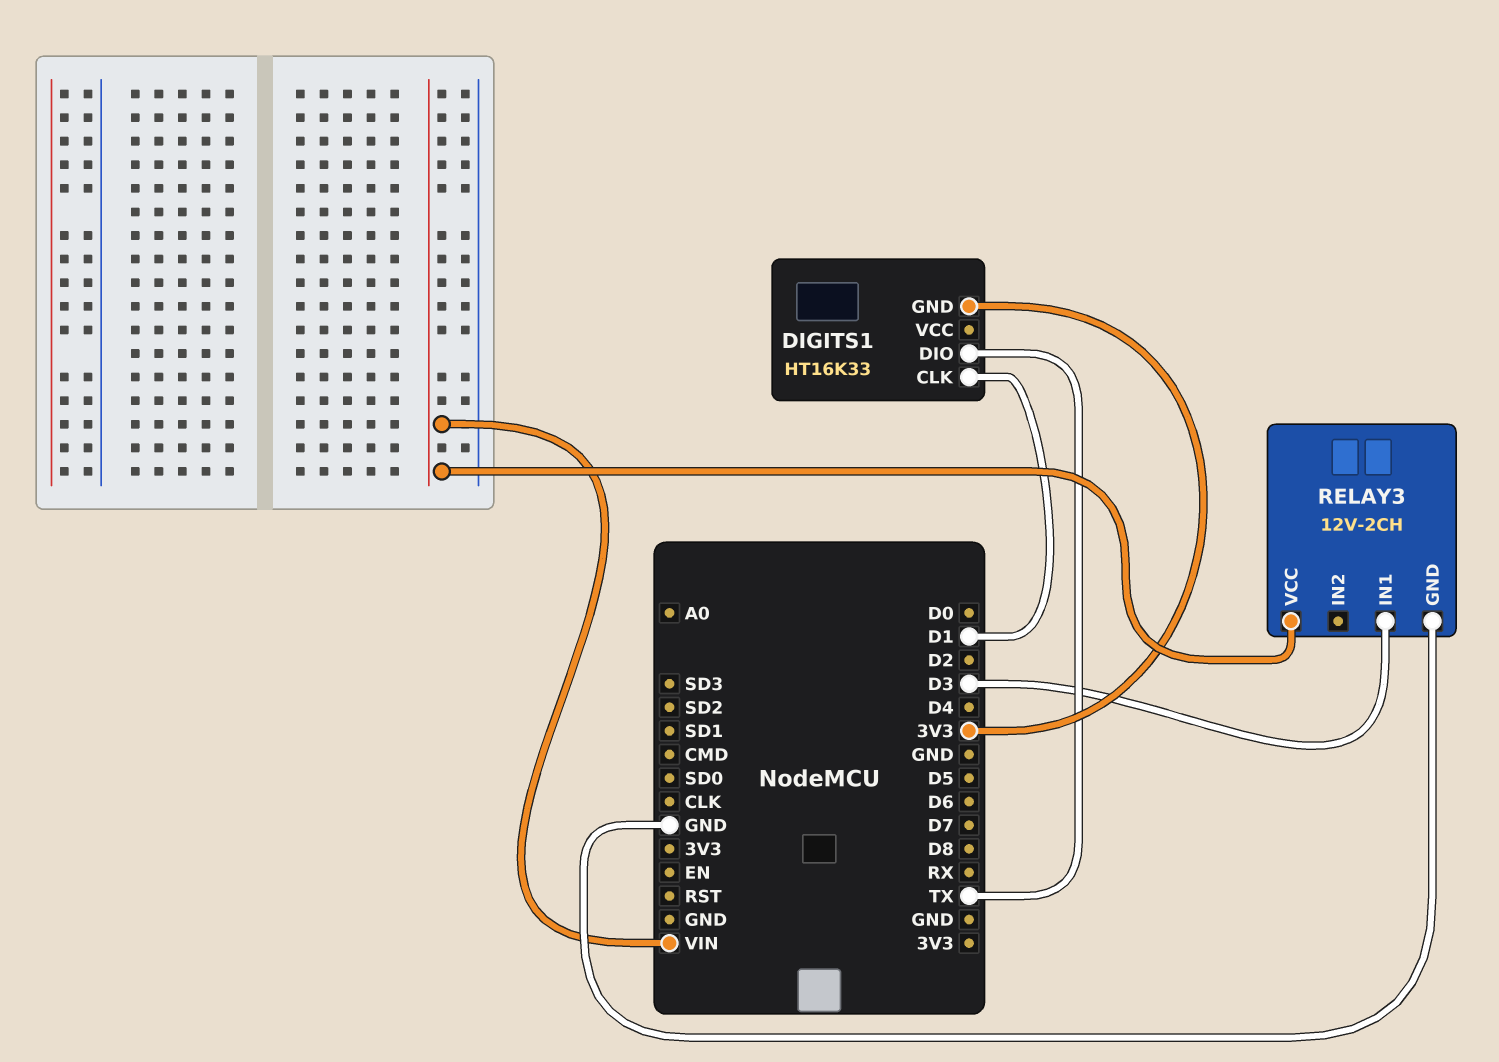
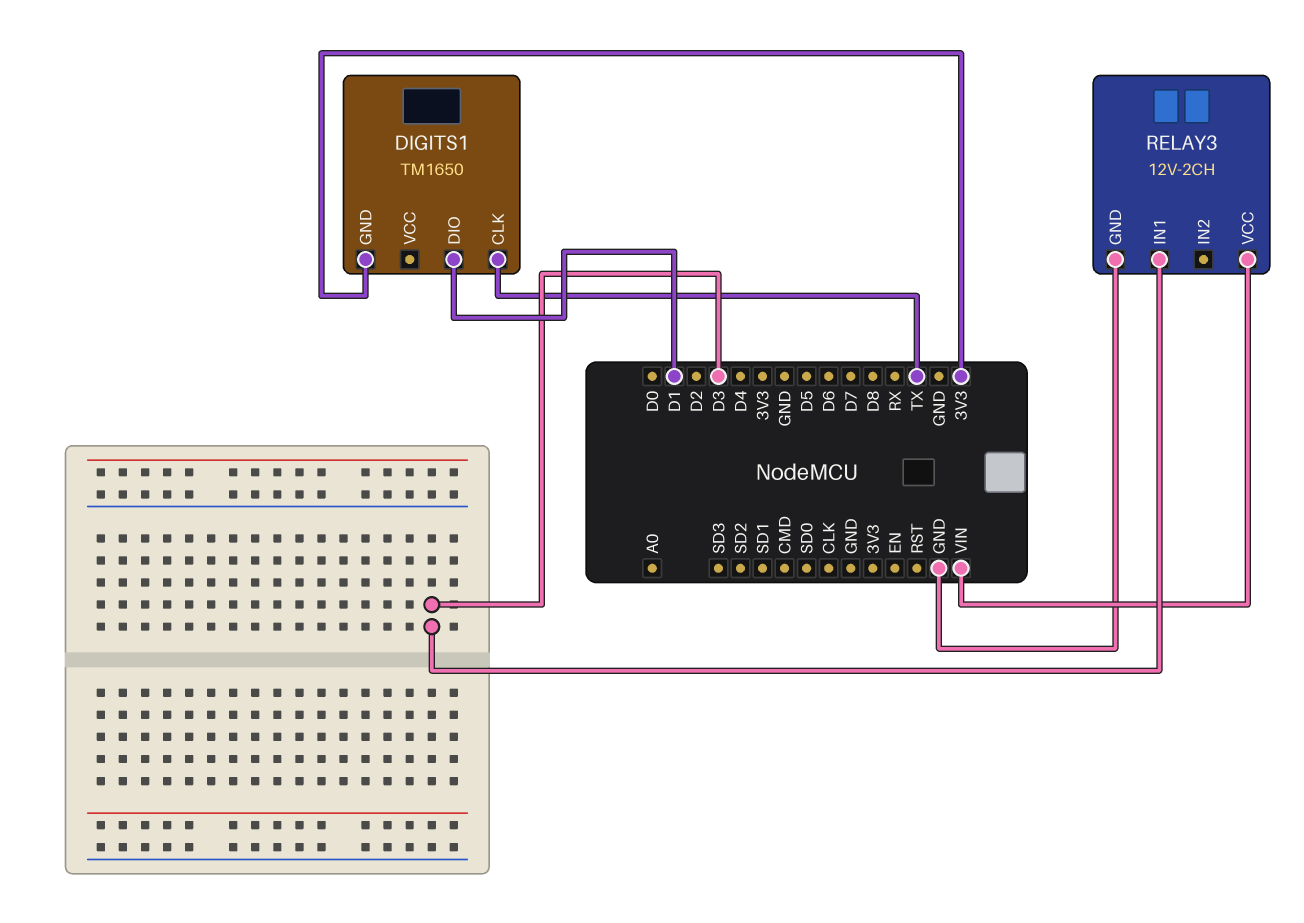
DIGITS1: HT16K33 -> TM1650
DIGITS1 pin CLK: D1 -> TX
DIGITS1 pin DIO: TX -> D1

